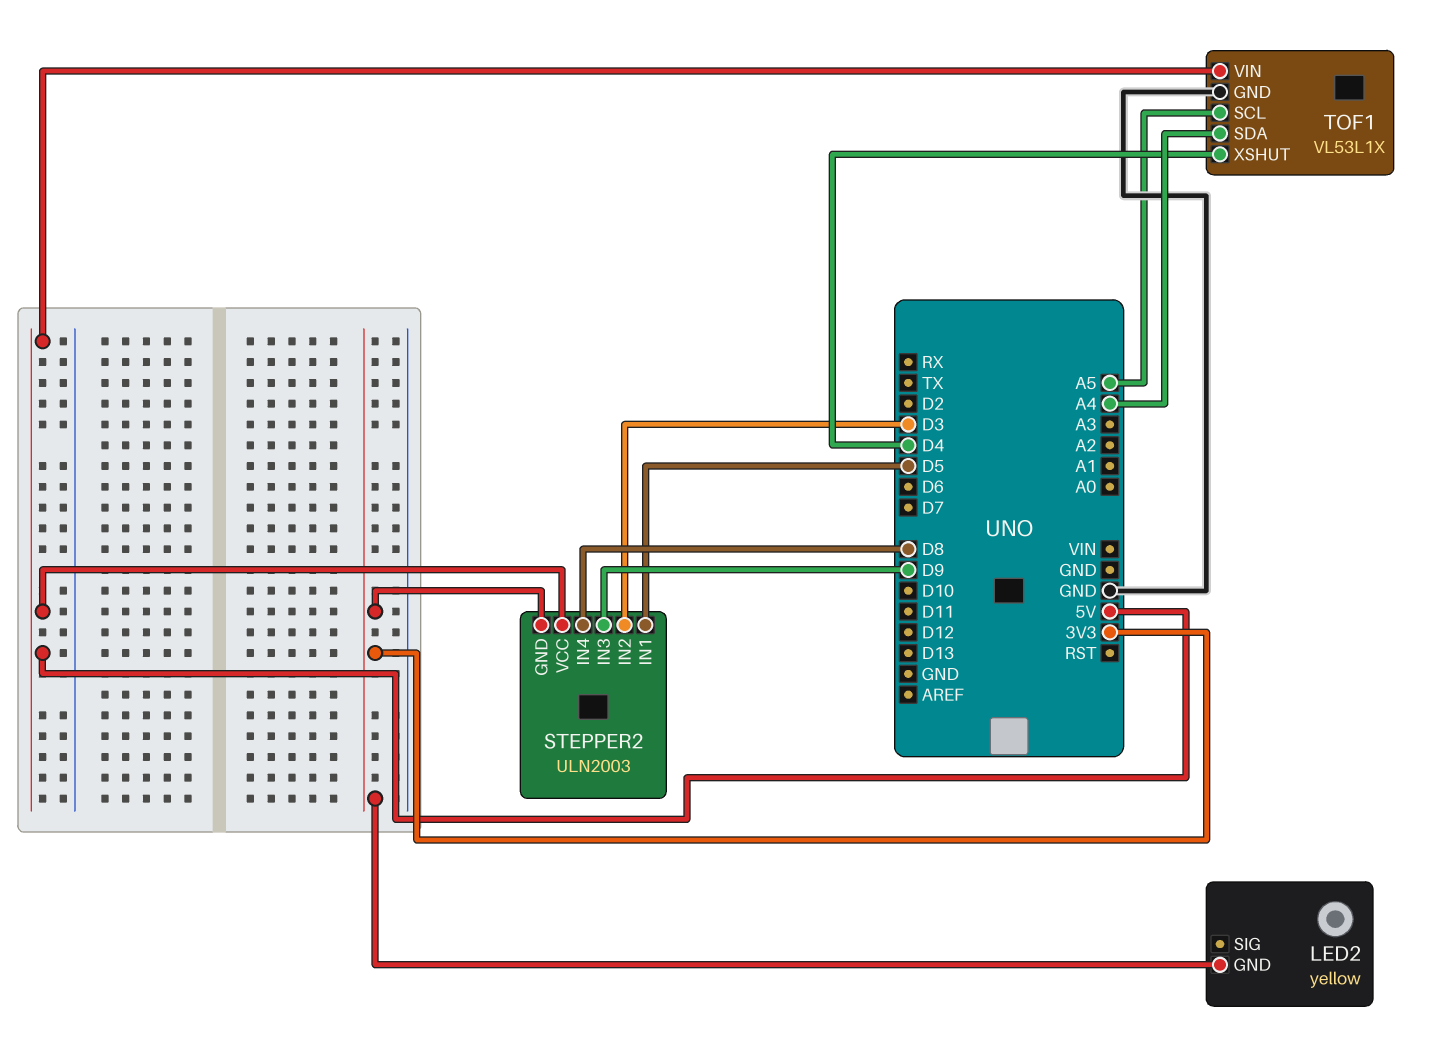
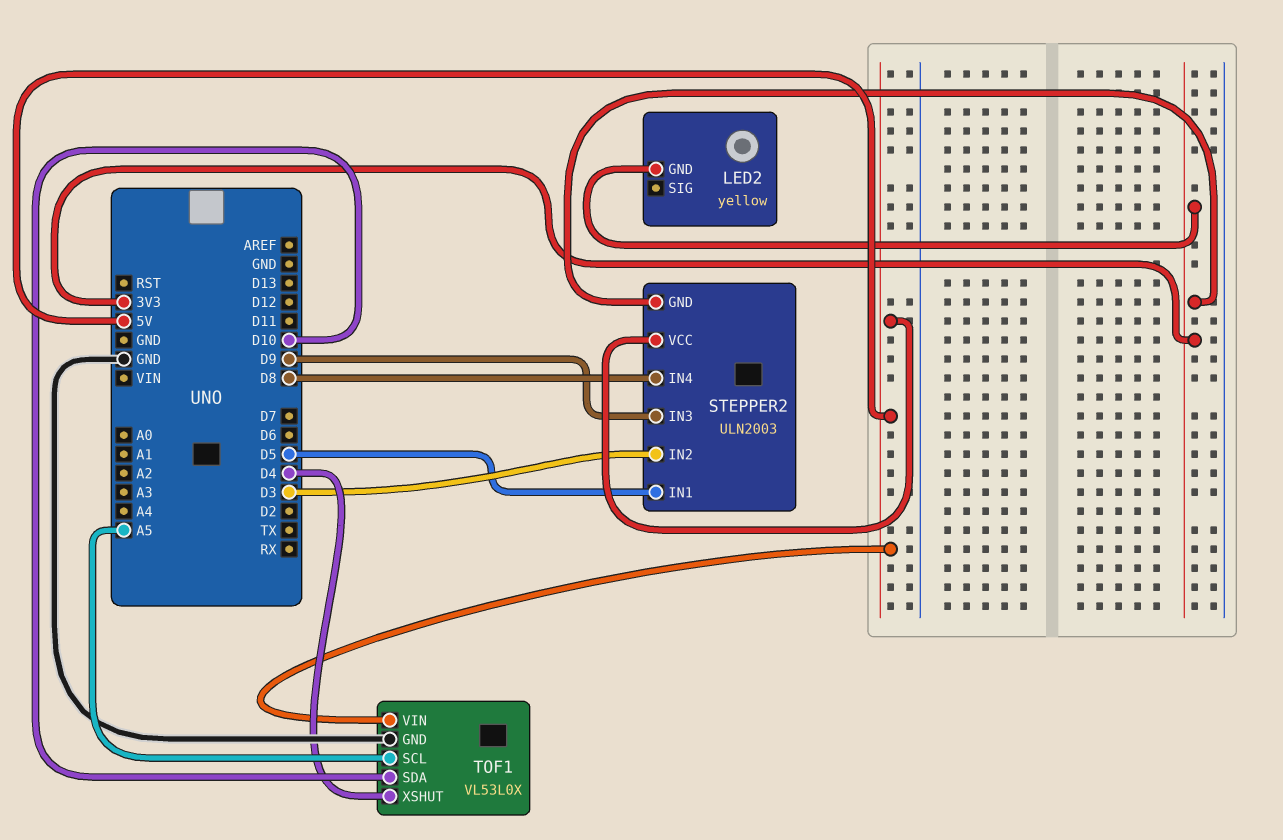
TOF1: VL53L1X -> VL53L0X
TOF1 pin SDA: A4 -> D10

